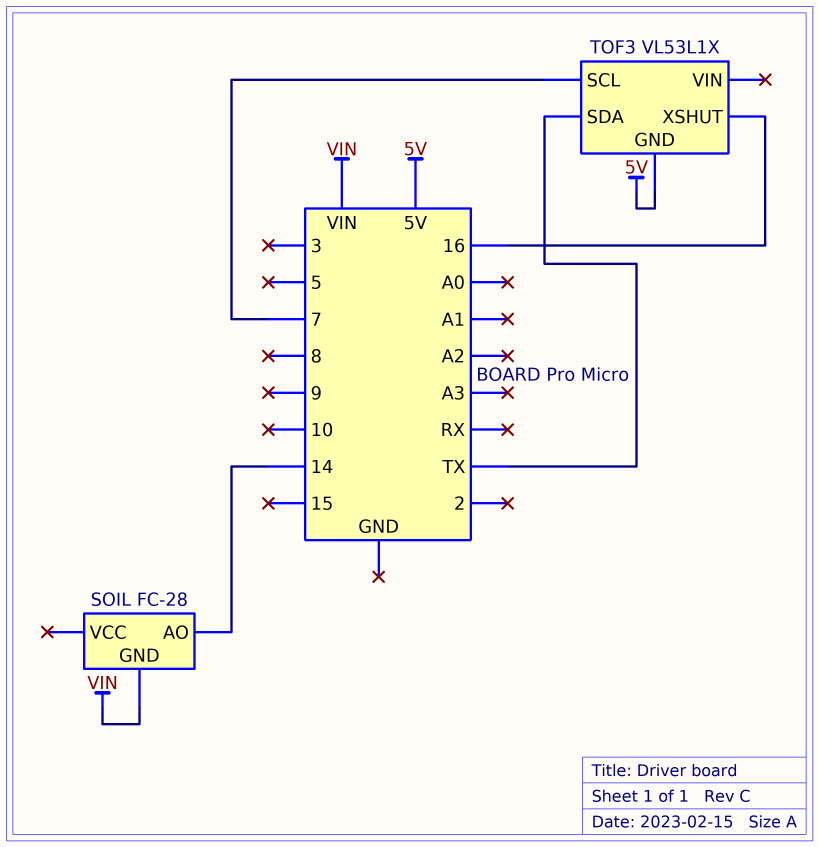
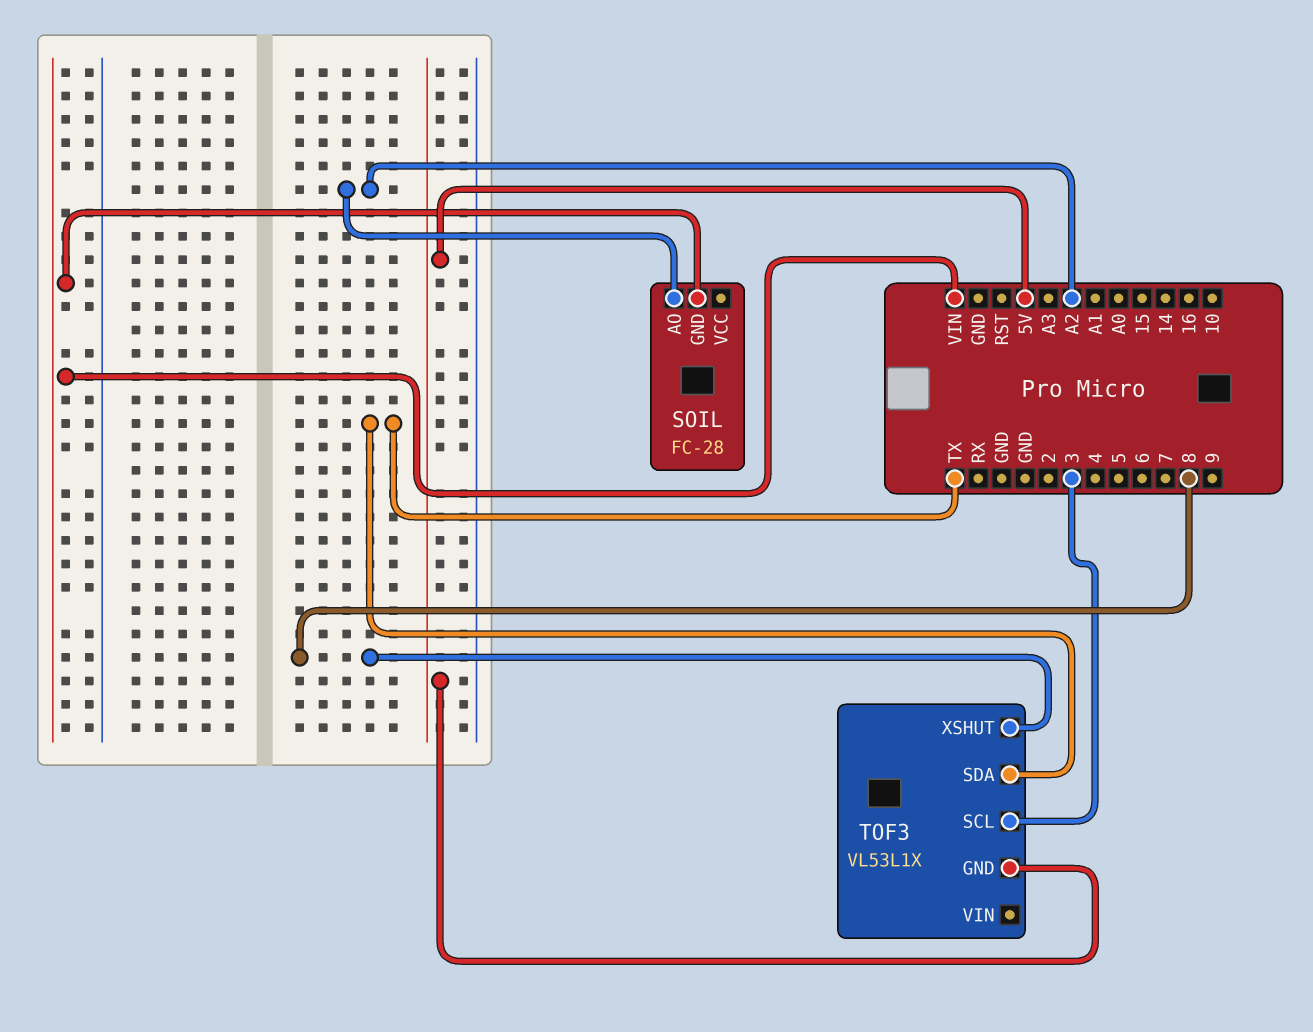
SOIL pin AO: 14 -> A2
TOF3 pin SCL: 7 -> 3
TOF3 pin XSHUT: 16 -> 8

